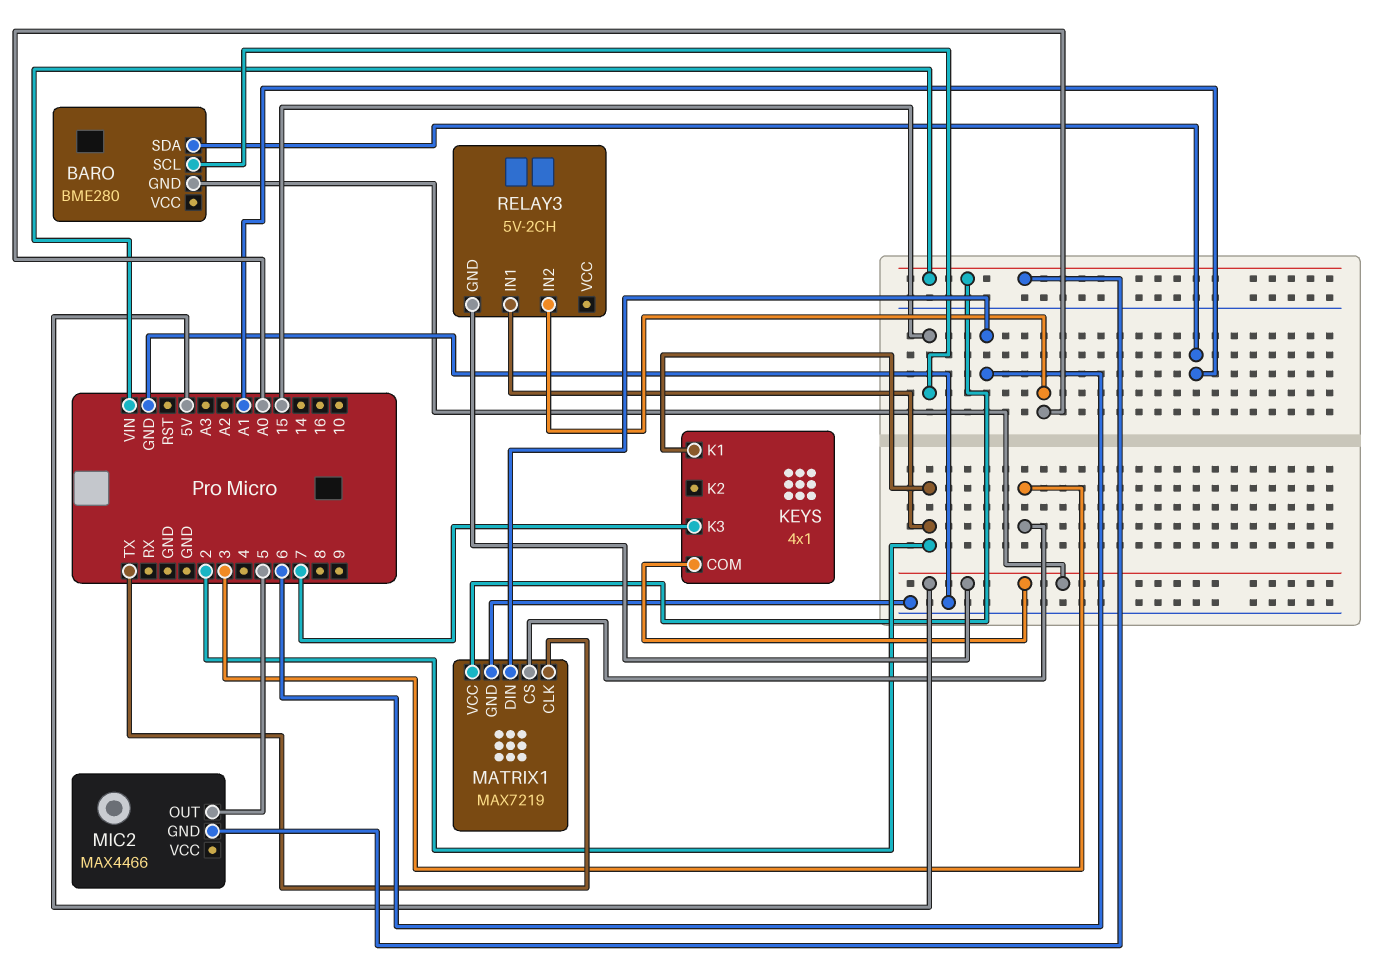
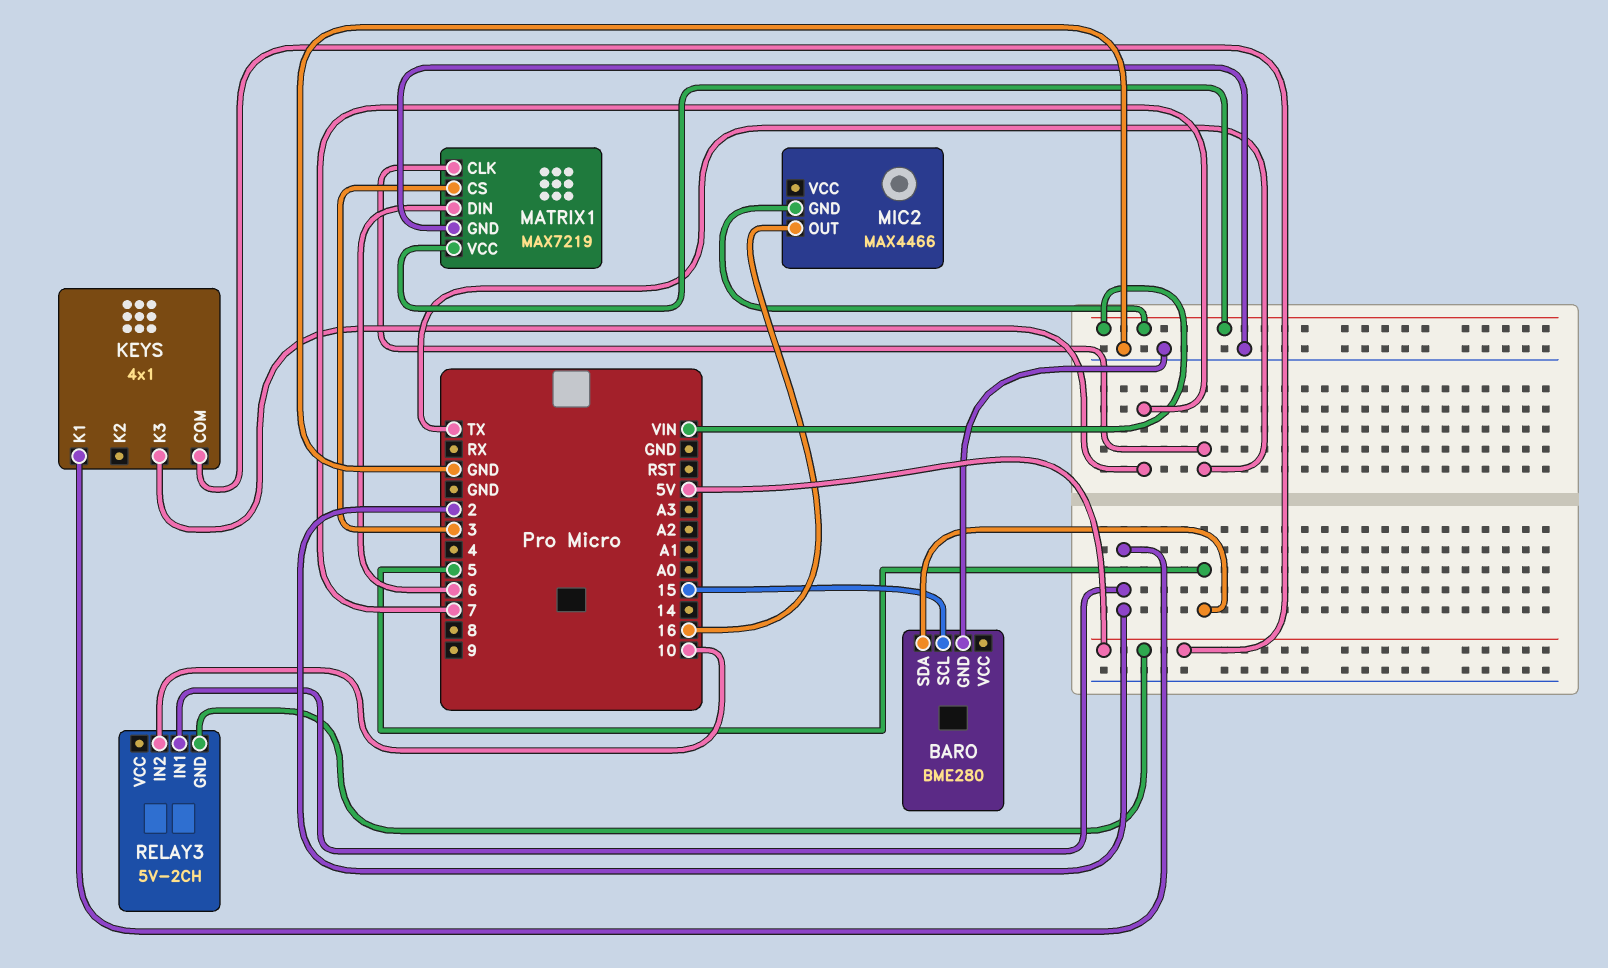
BARO pin GND: 5V -> GND
BARO pin SDA: A1 -> 5
MIC2 pin OUT: 5 -> 16
RELAY3 pin IN2: A0 -> 10

